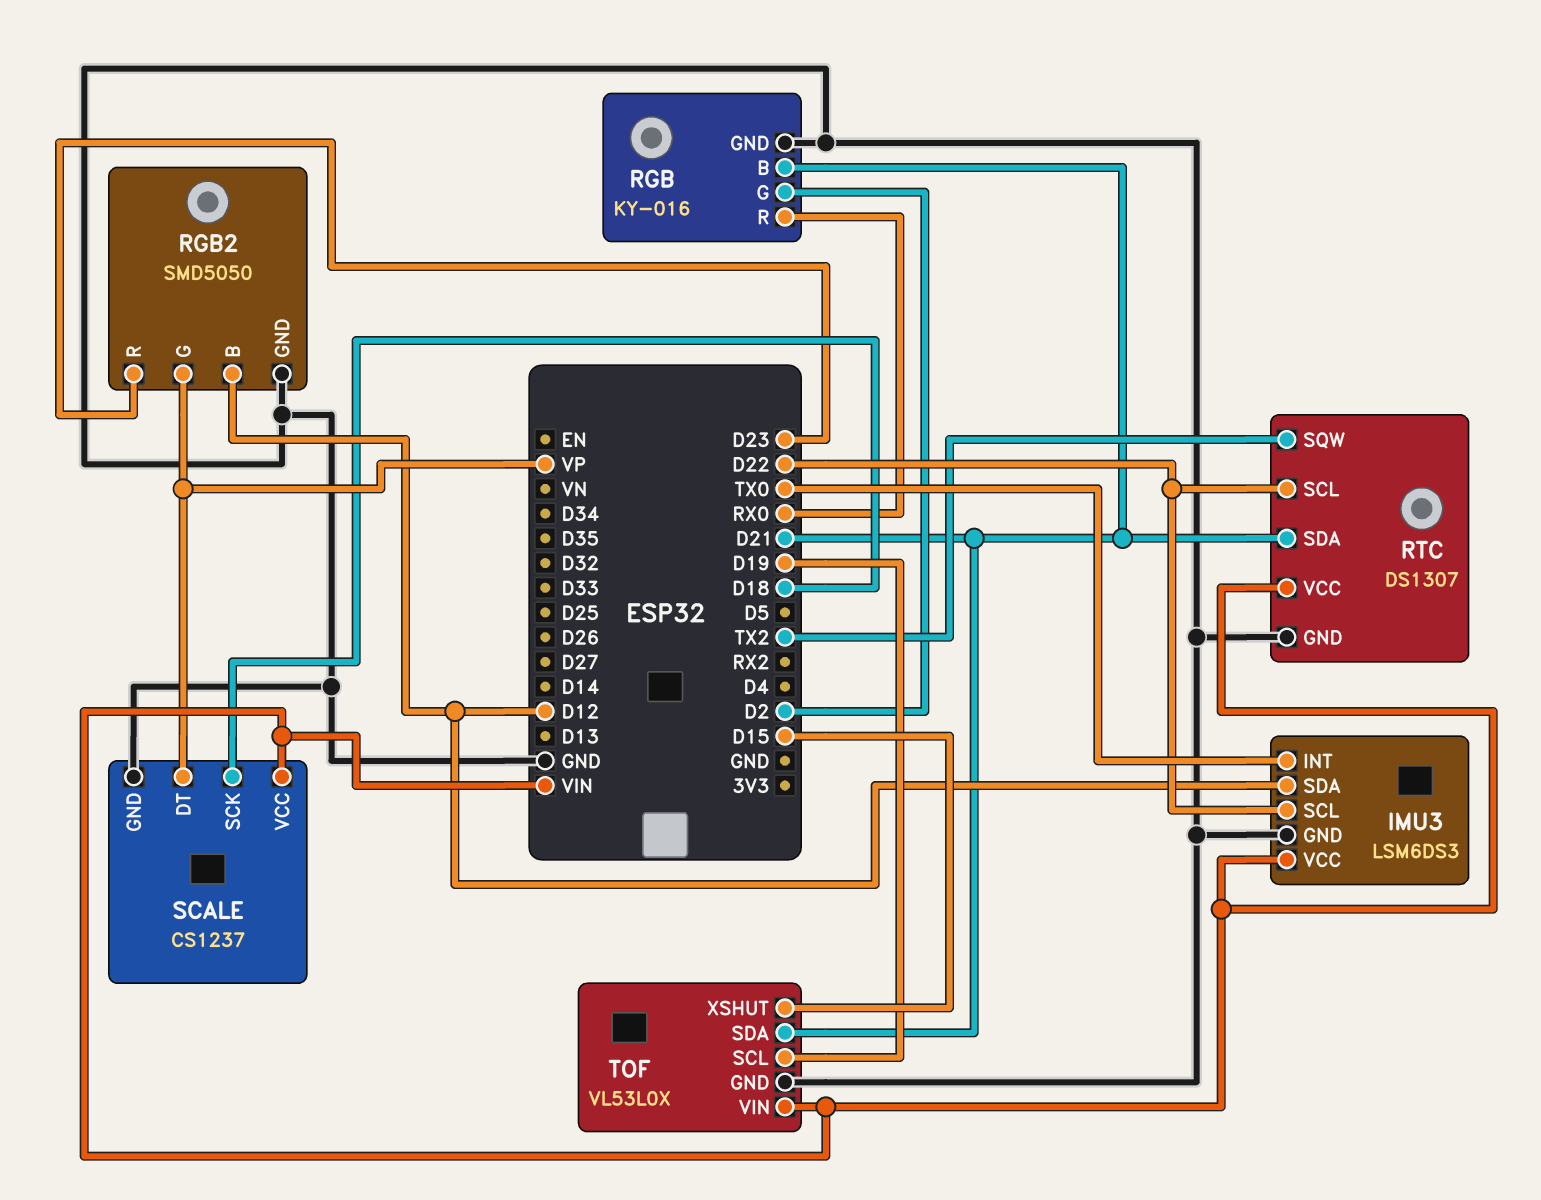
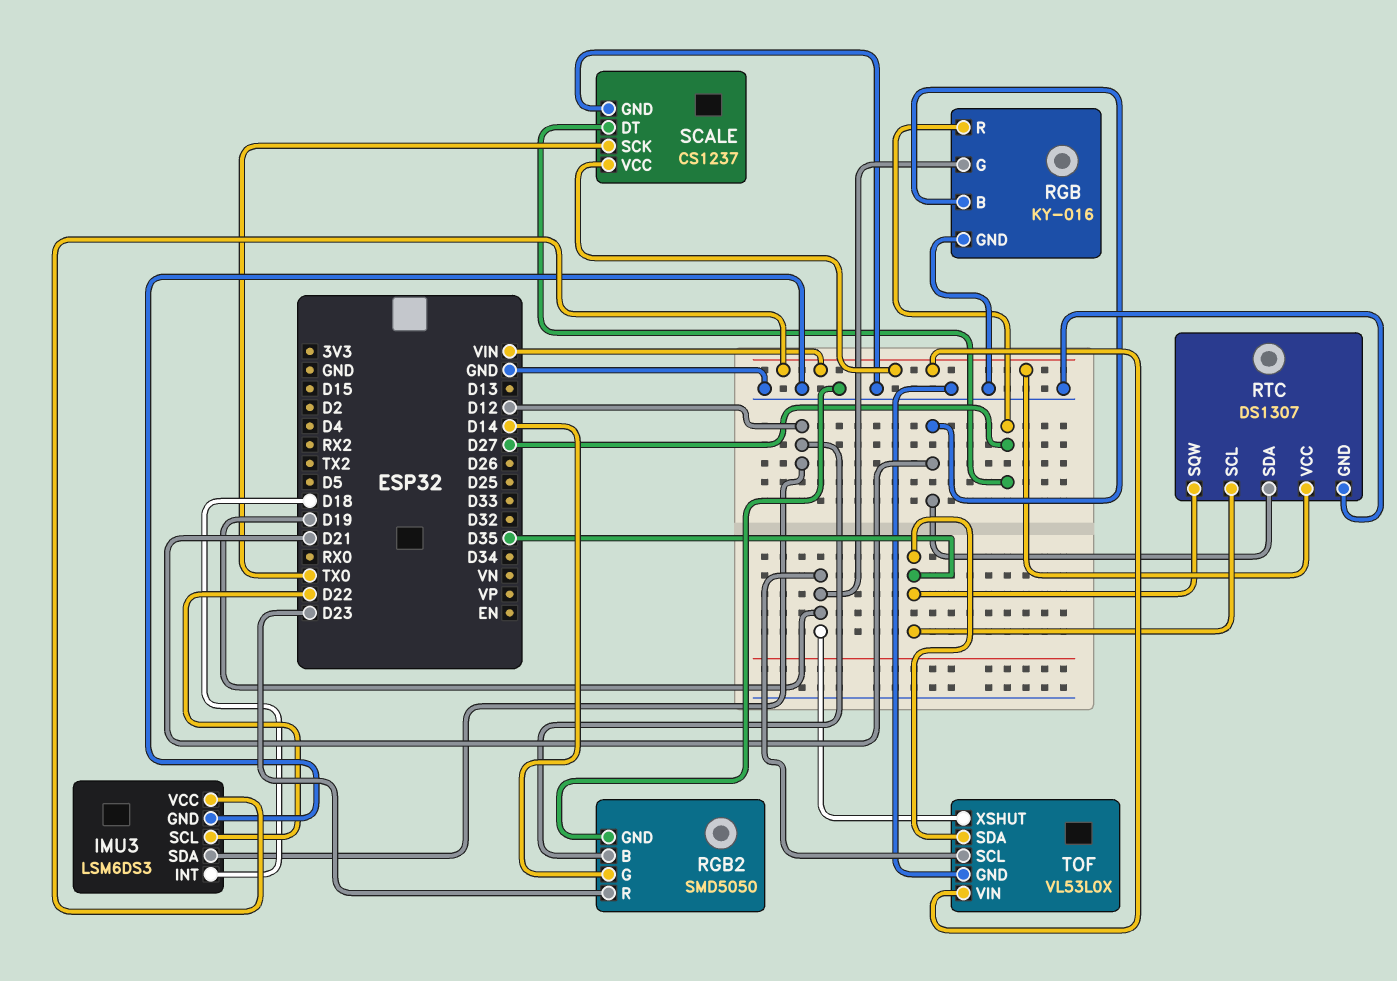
IMU3 pin INT: TX0 -> D18
RGB pin G: D2 -> D19
RGB pin R: RX0 -> D27
RGB2 pin G: VP -> D14
RTC pin SCL: D22 -> D35
RTC pin SQW: TX2 -> D35
SCALE pin DT: VP -> D27
SCALE pin SCK: D18 -> TX0
TOF pin SDA: D21 -> D35
TOF pin XSHUT: D15 -> D19

